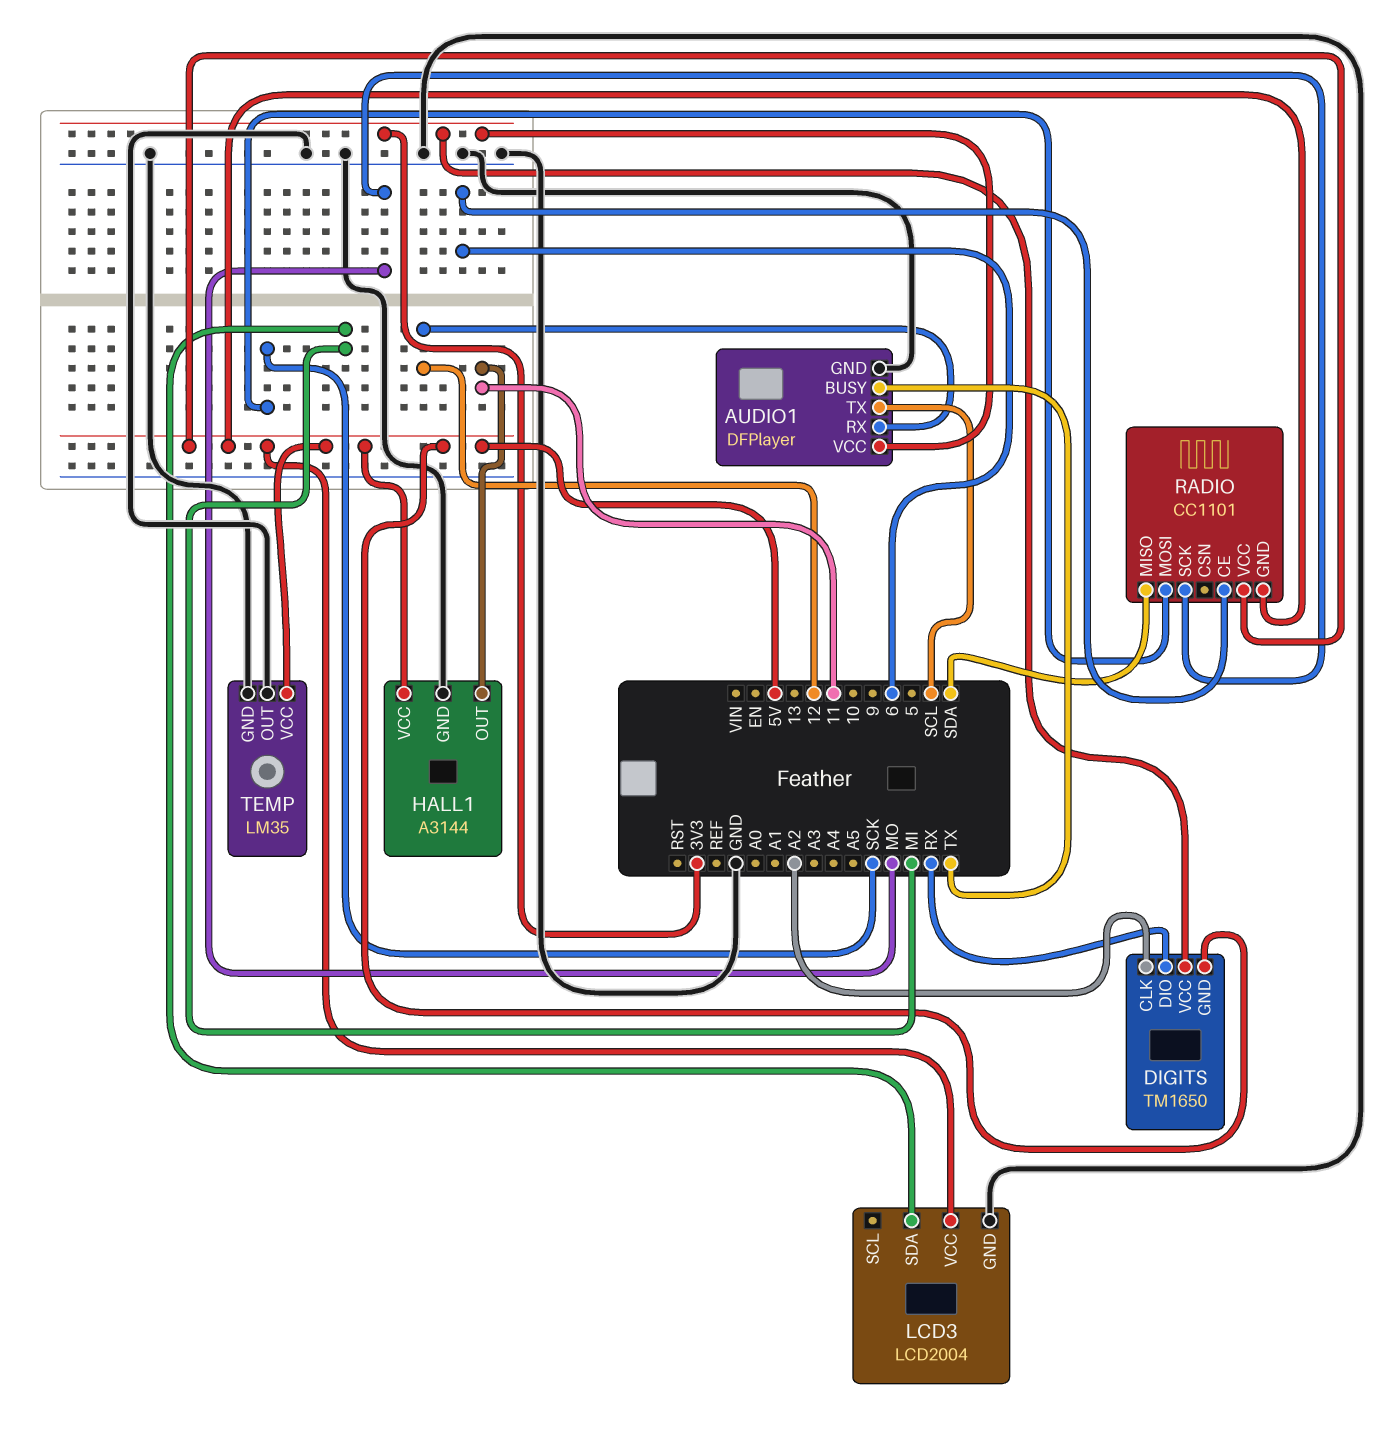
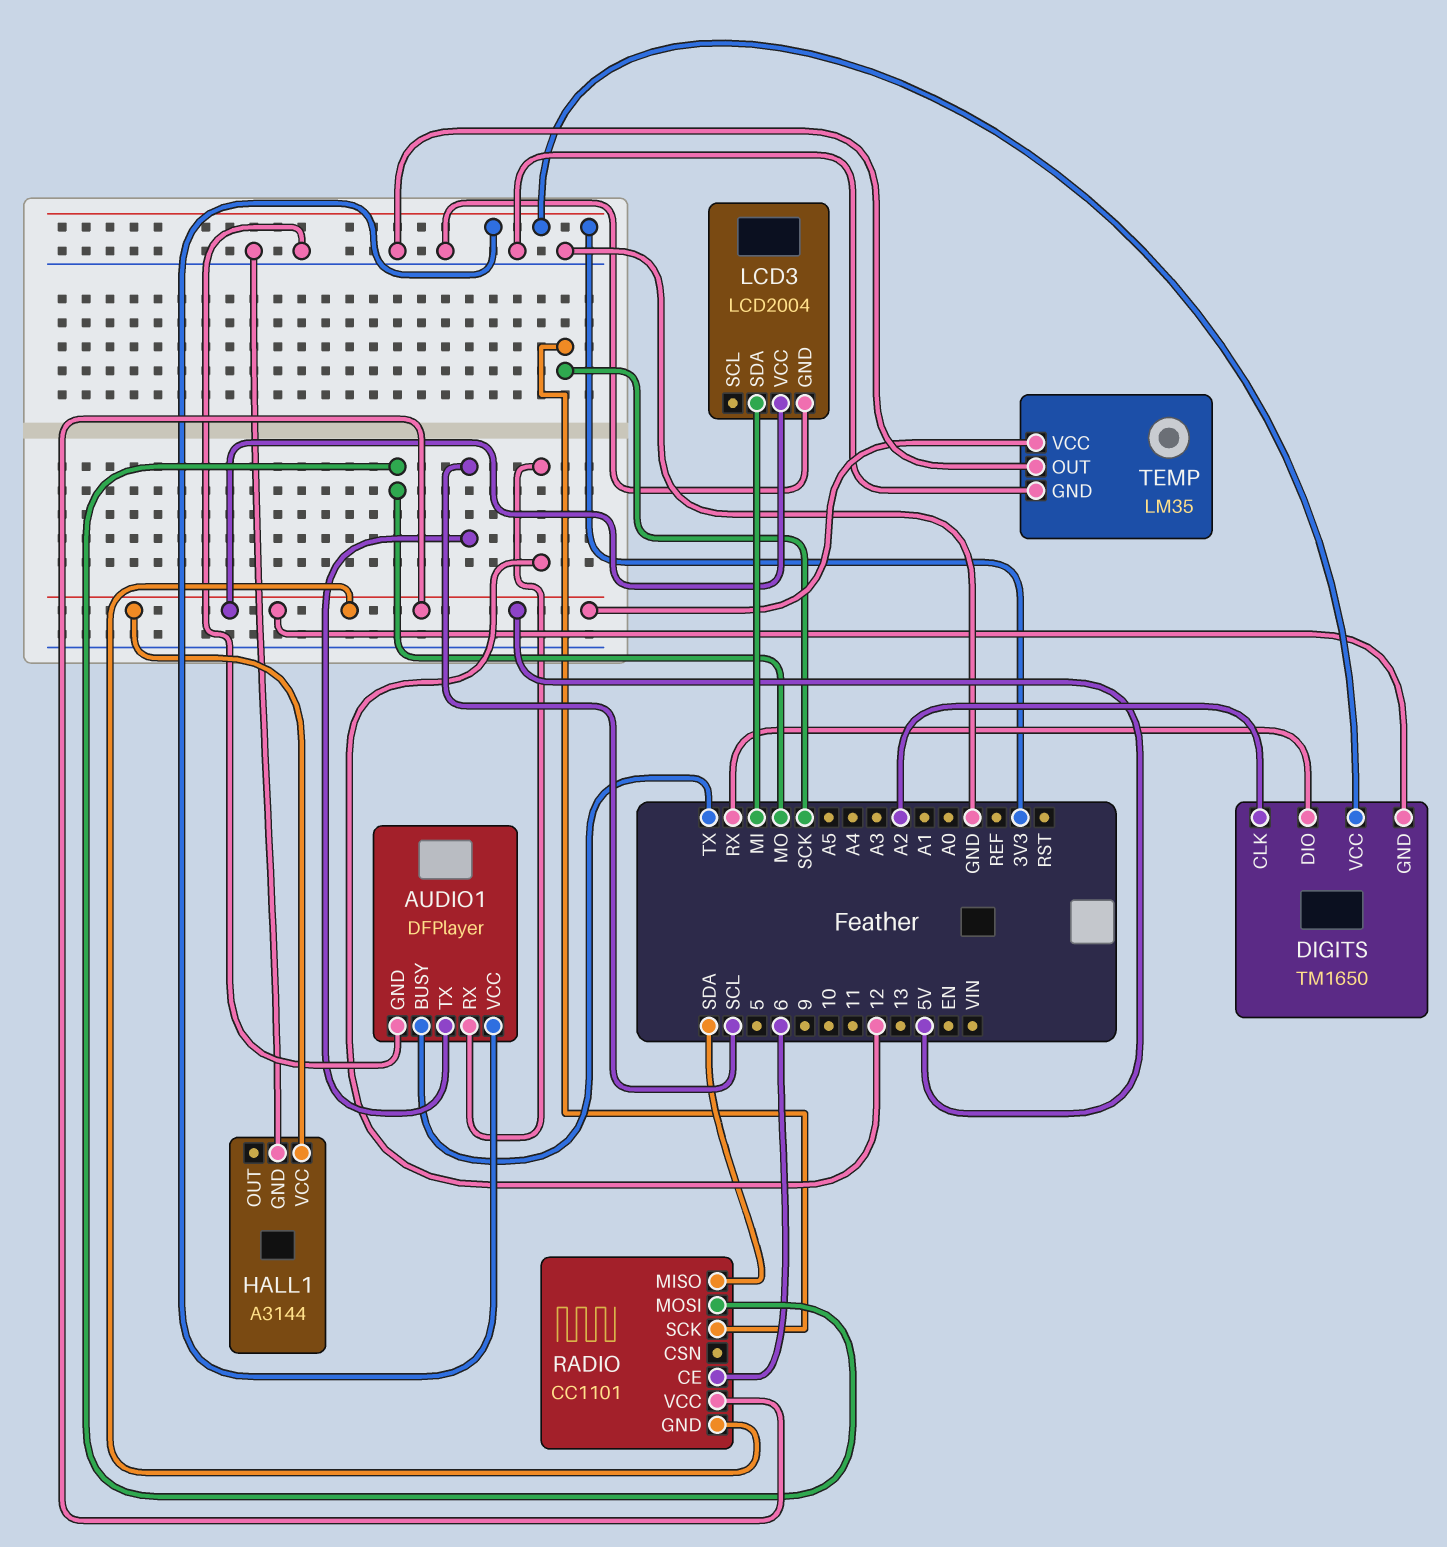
HALL1 pin OUT: 11 -> none
RADIO pin MOSI: SCK -> MO
RADIO pin SCK: MO -> SCK

